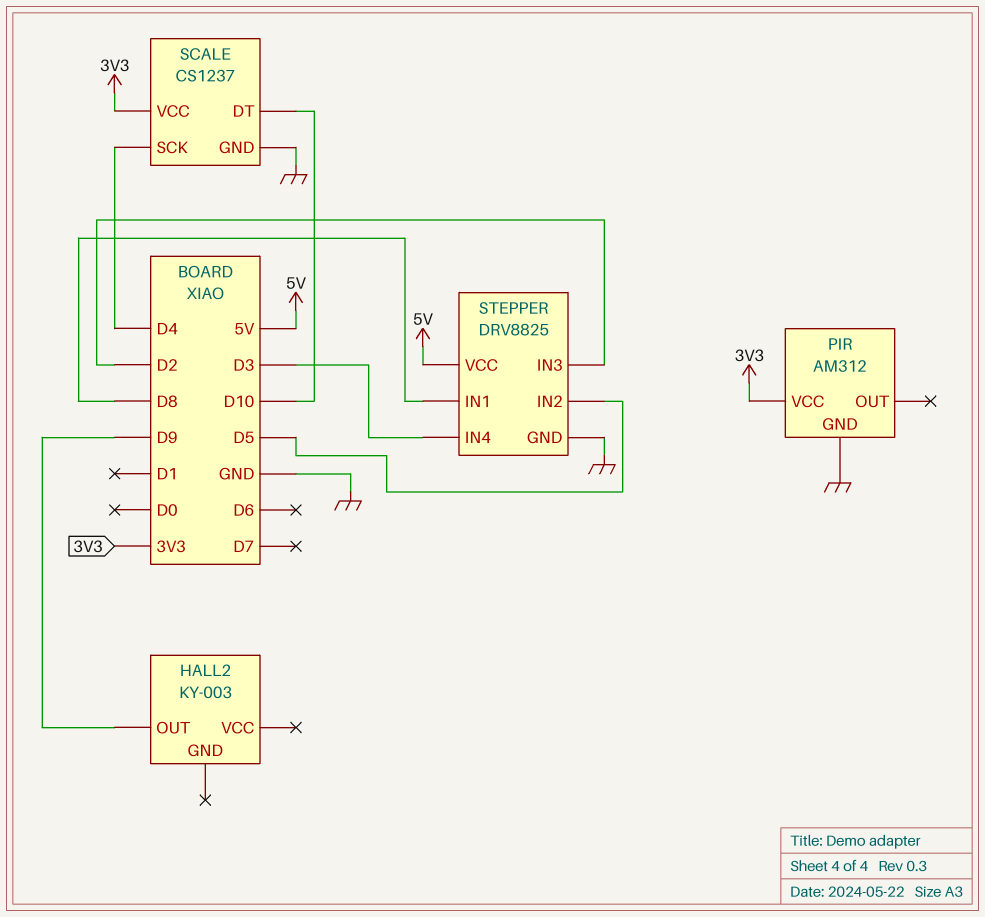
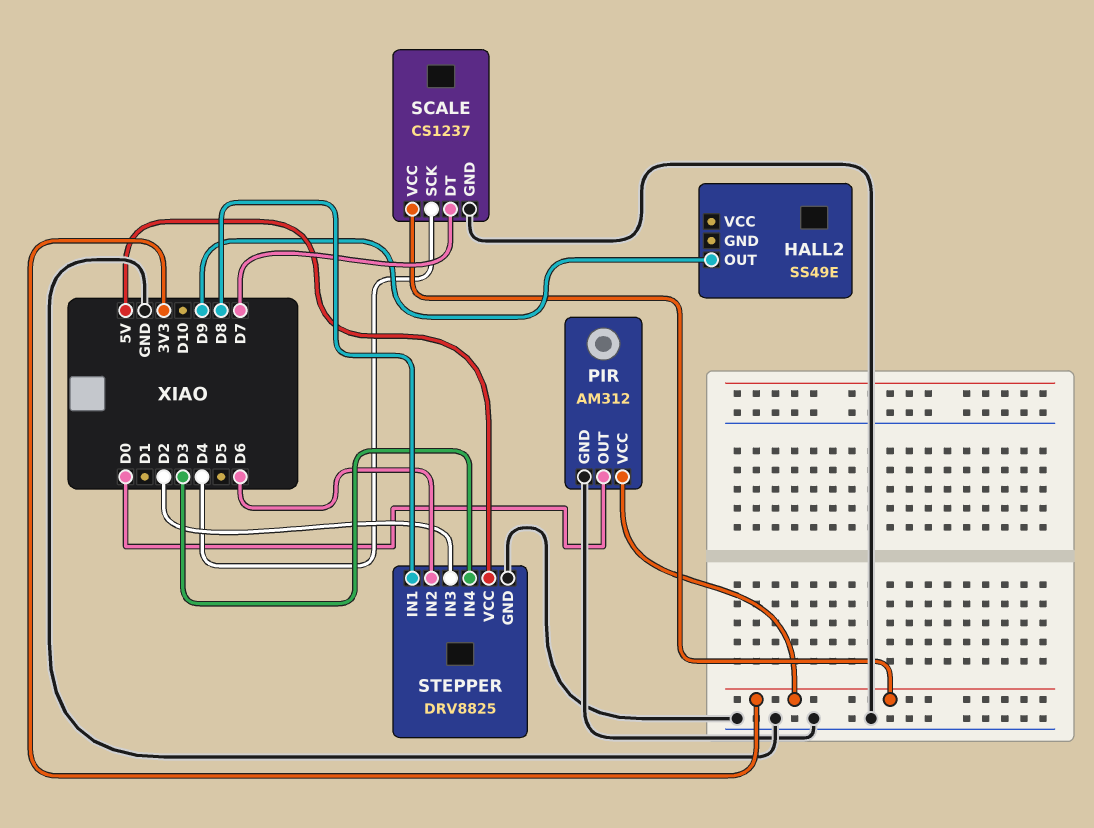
HALL2: KY-003 -> SS49E
PIR pin OUT: none -> D0
SCALE pin DT: D10 -> D7
STEPPER pin IN2: D5 -> D6

